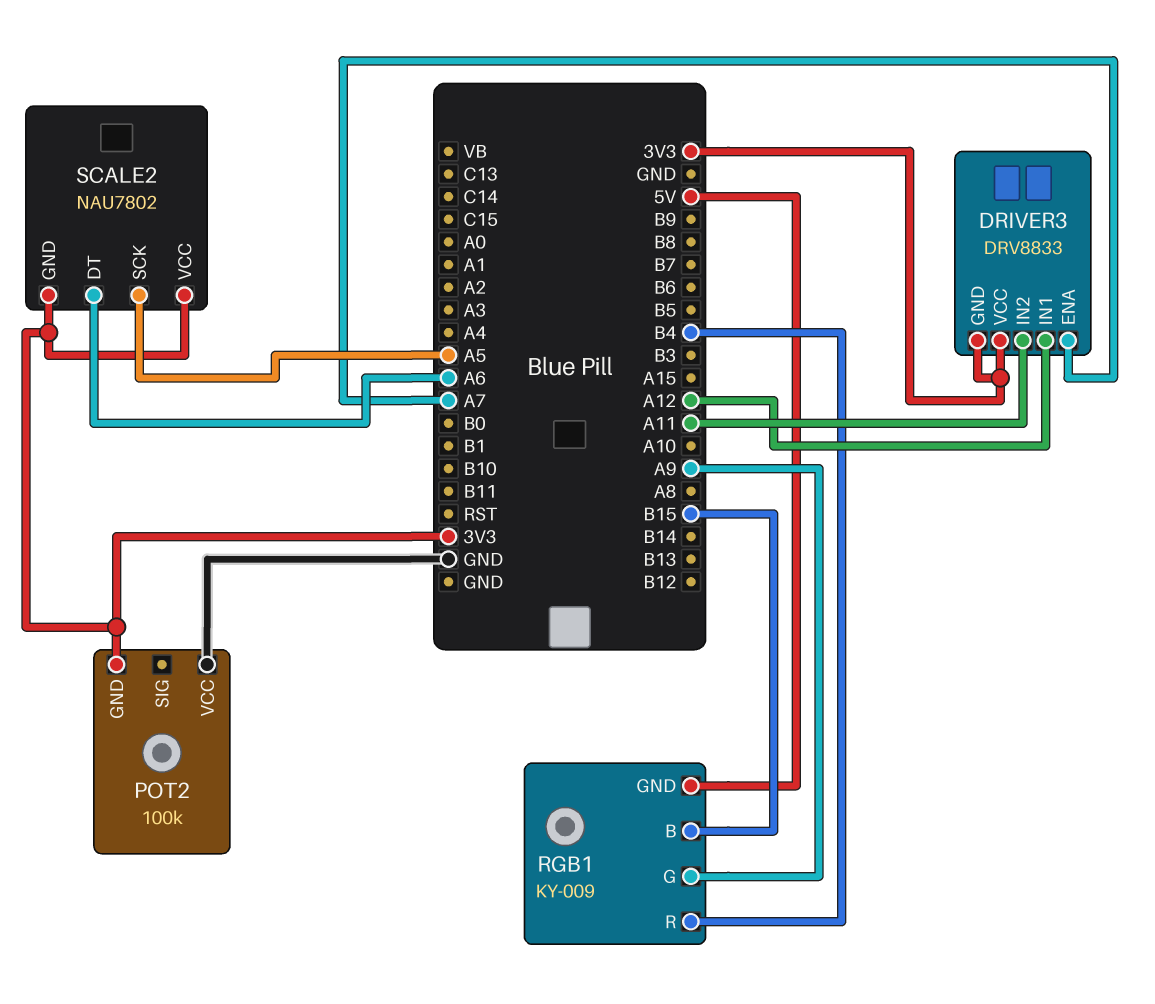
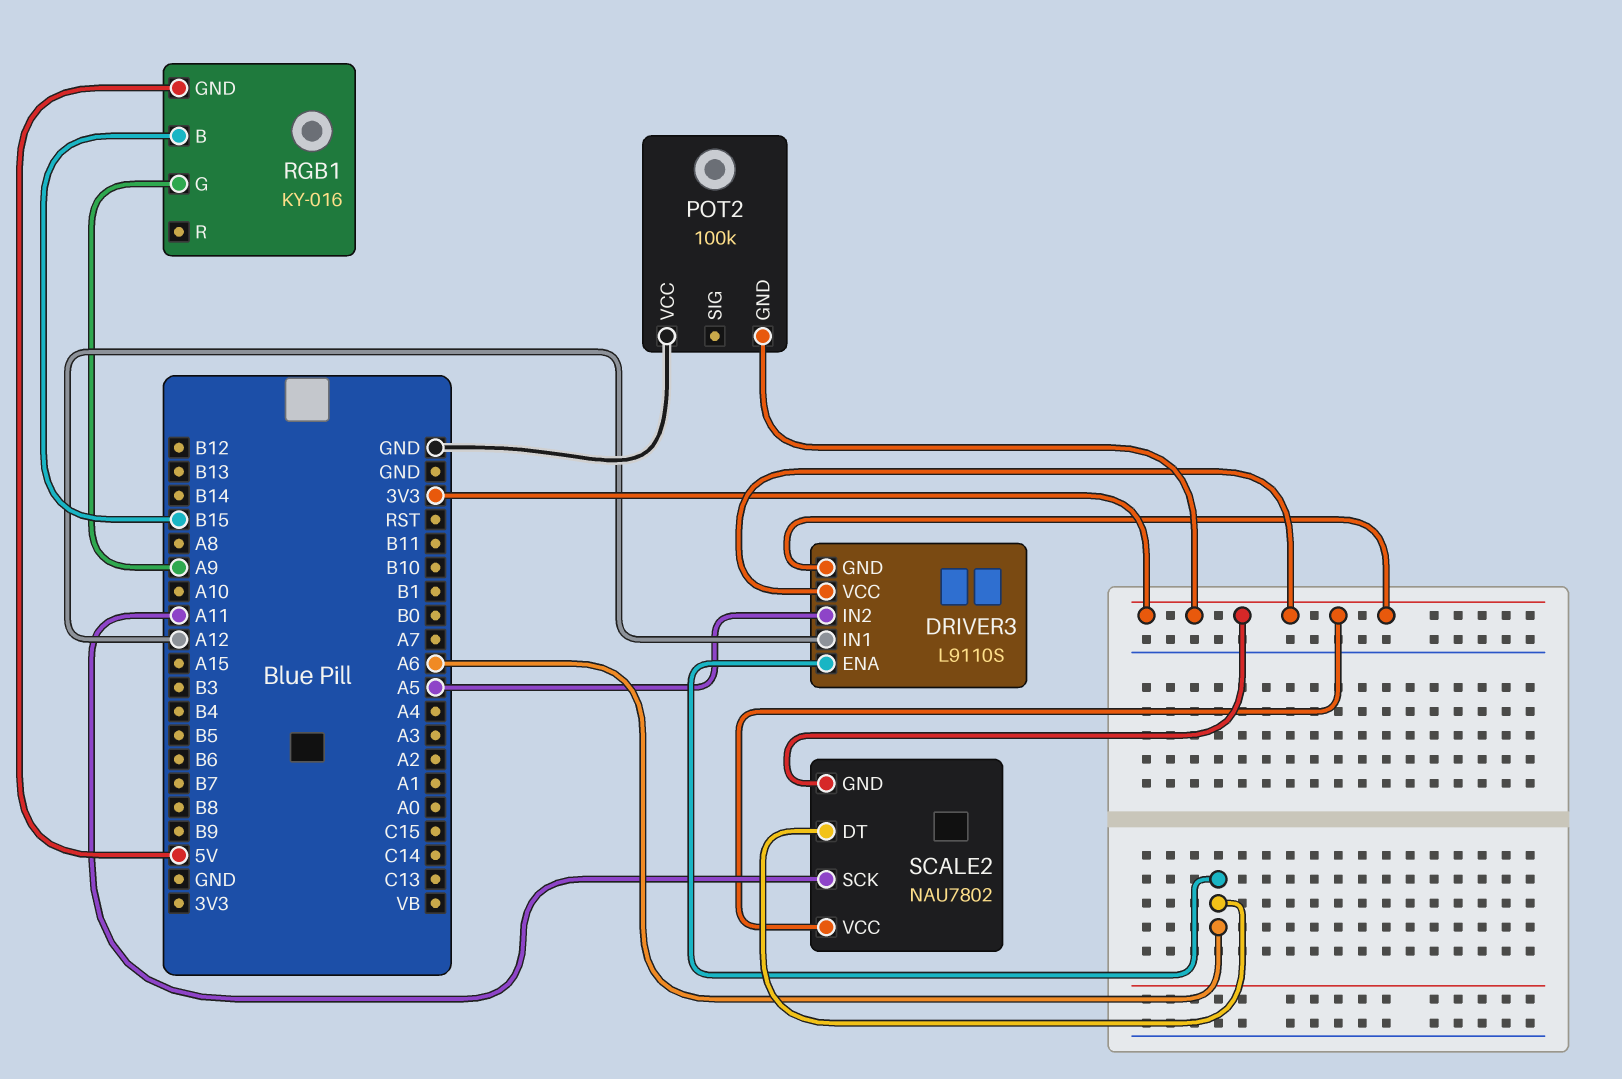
DRIVER3: DRV8833 -> L9110S
DRIVER3 pin ENA: A7 -> A6
DRIVER3 pin IN2: A11 -> A5
RGB1: KY-009 -> KY-016
RGB1 pin R: B4 -> none
SCALE2 pin SCK: A5 -> A11

